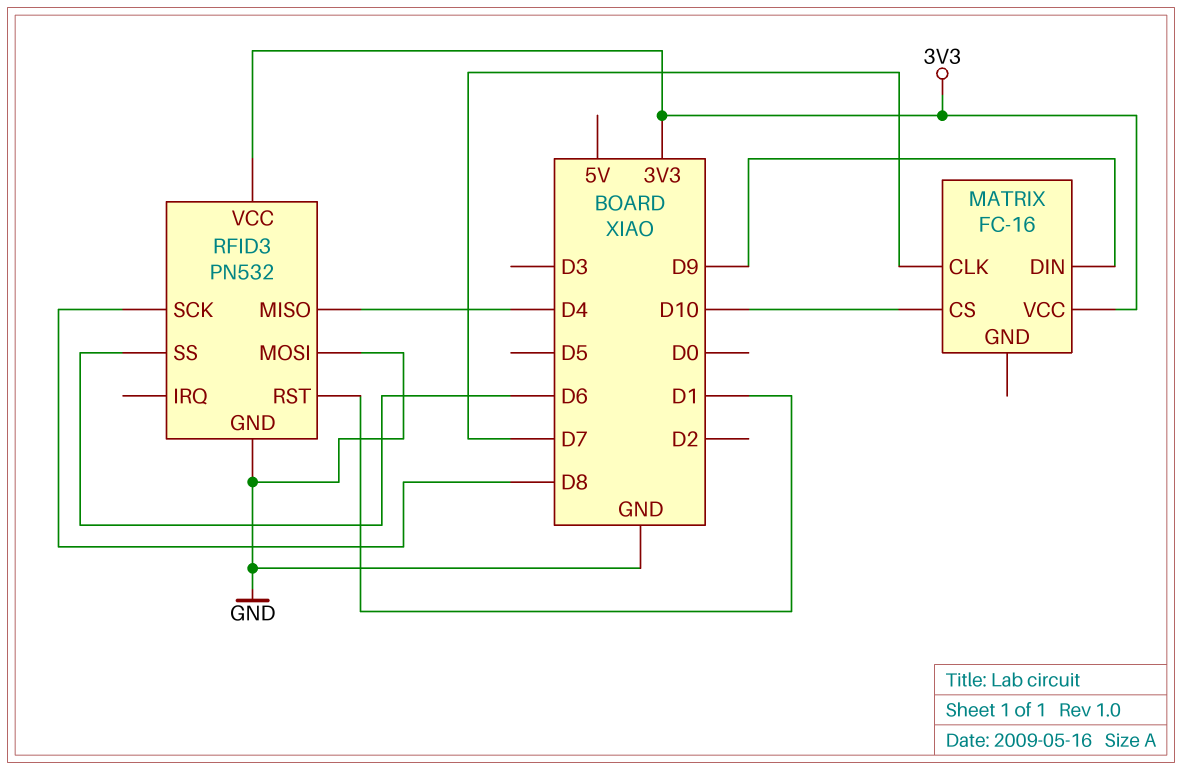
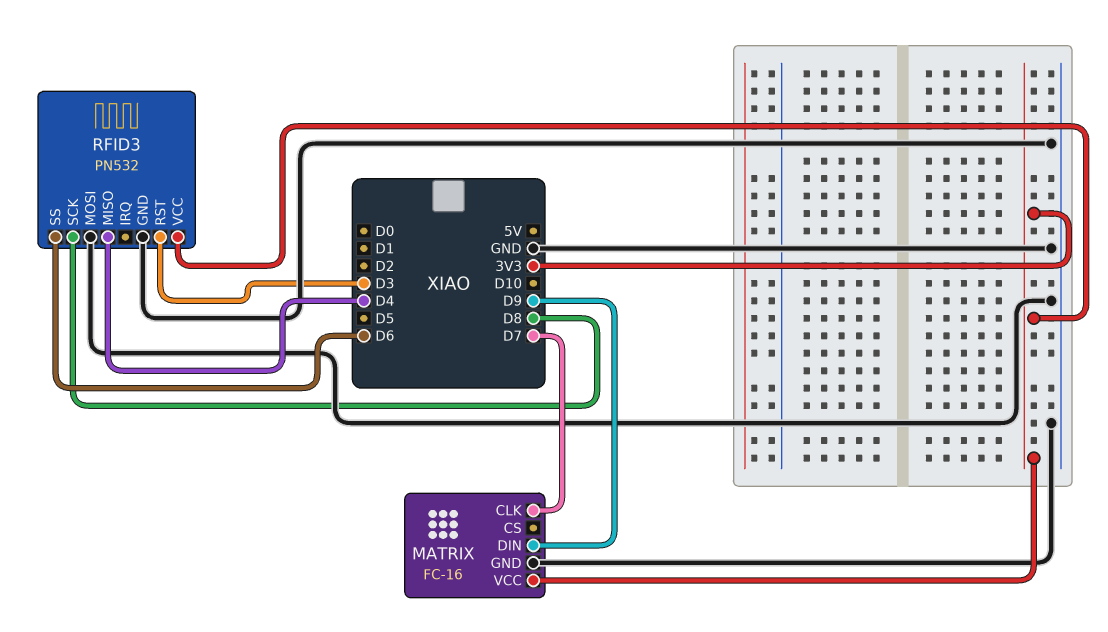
MATRIX pin CS: D10 -> none
MATRIX pin GND: none -> GND
RFID3 pin RST: D1 -> D3

